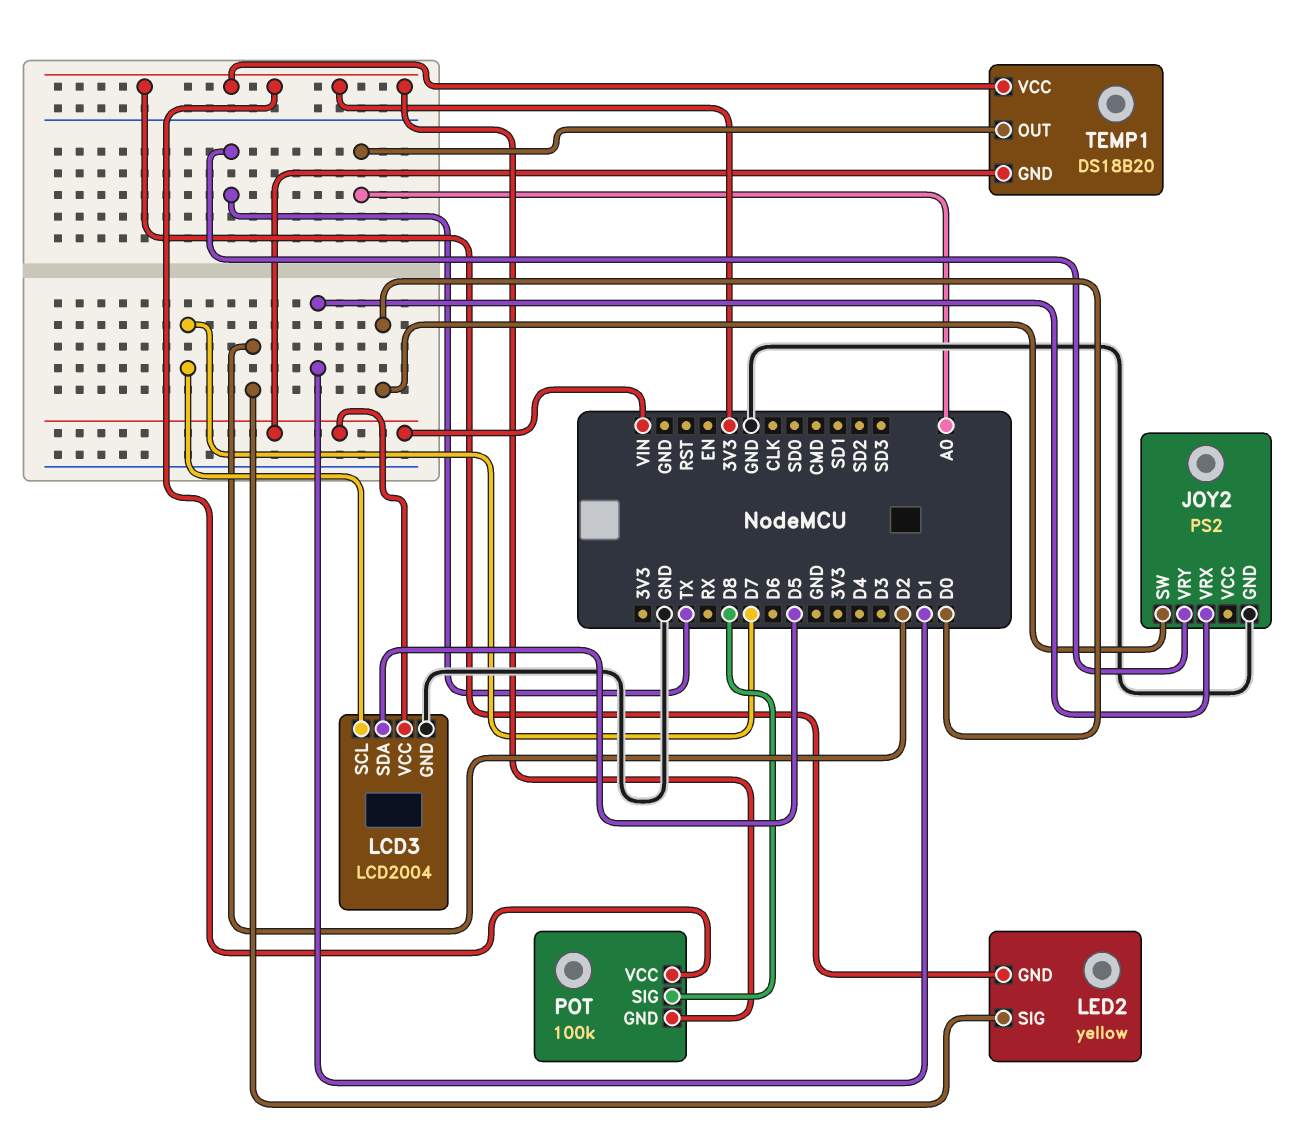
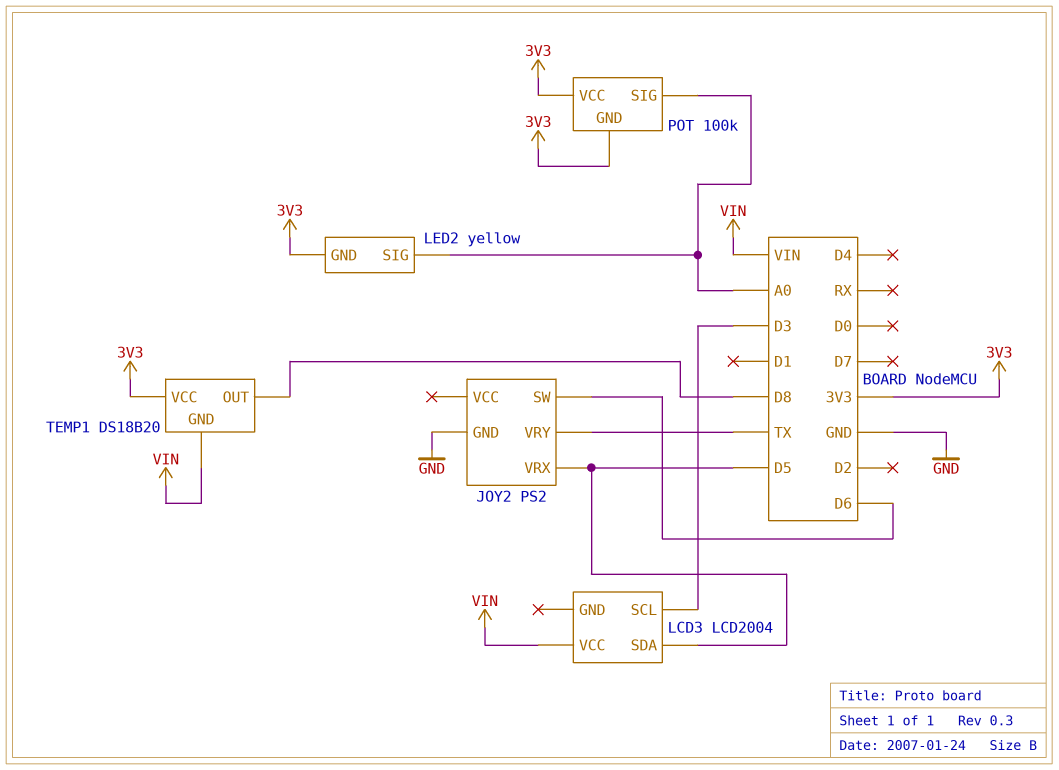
JOY2 pin SW: D0 -> D6
JOY2 pin VRX: D1 -> D5
LCD3 pin GND: GND -> none
LCD3 pin SCL: D7 -> D3
LED2 pin SIG: D2 -> A0
POT pin SIG: D8 -> A0
TEMP1 pin OUT: A0 -> D8

